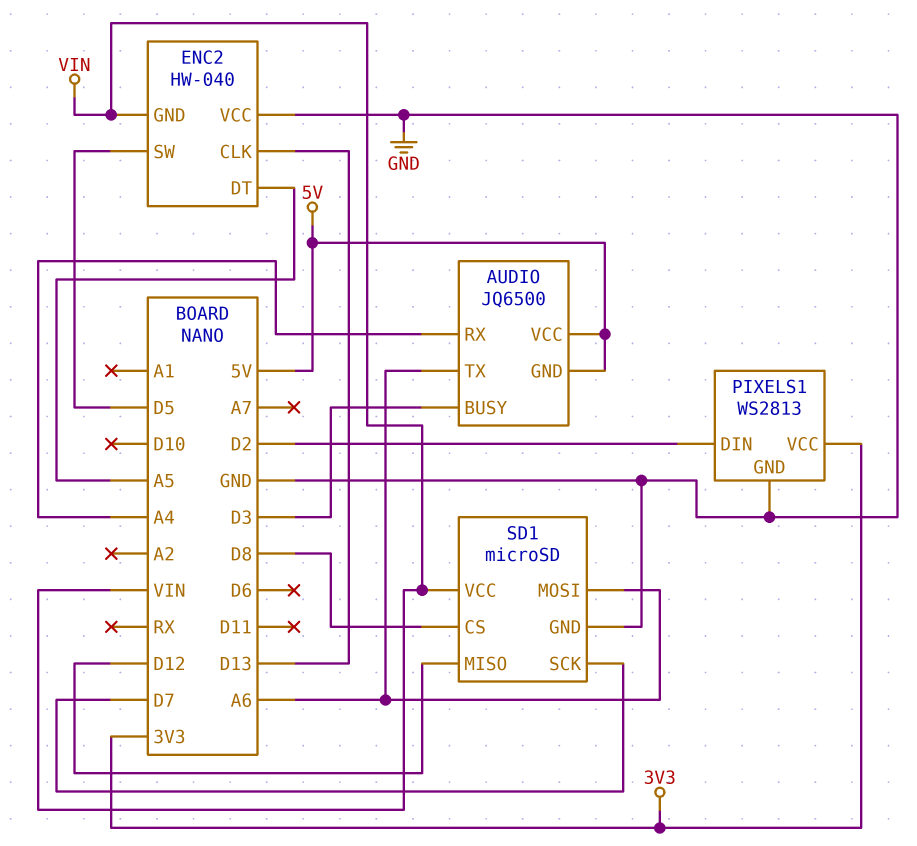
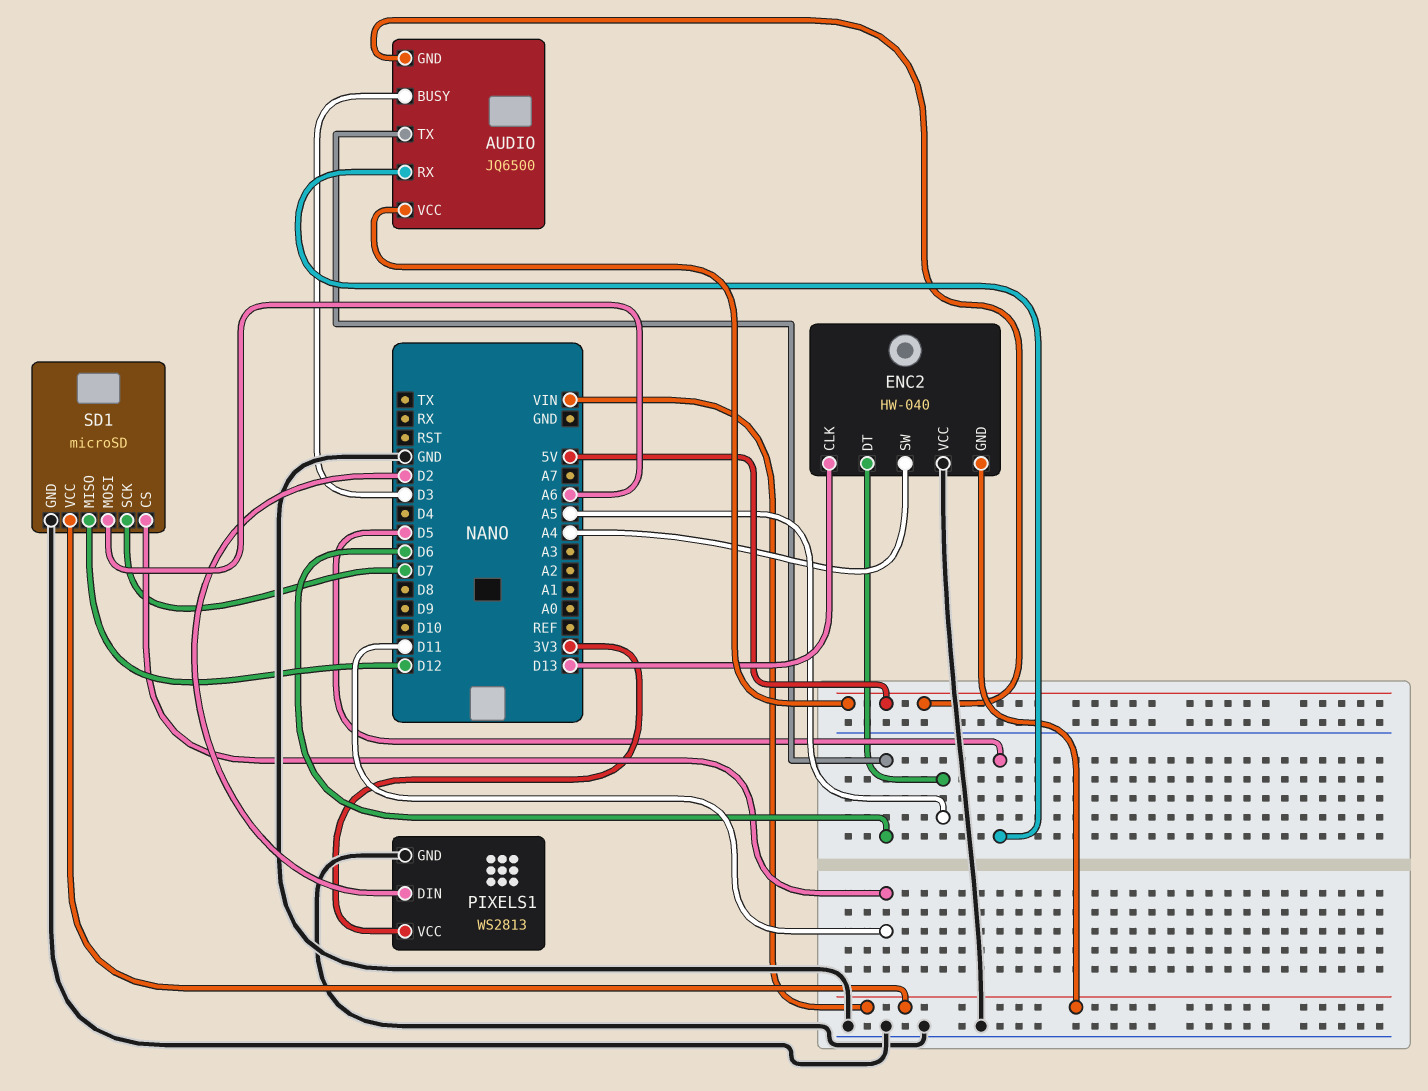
AUDIO pin RX: A4 -> D5
AUDIO pin TX: A6 -> D6
ENC2 pin SW: D5 -> A4
SD1 pin CS: D8 -> D11

